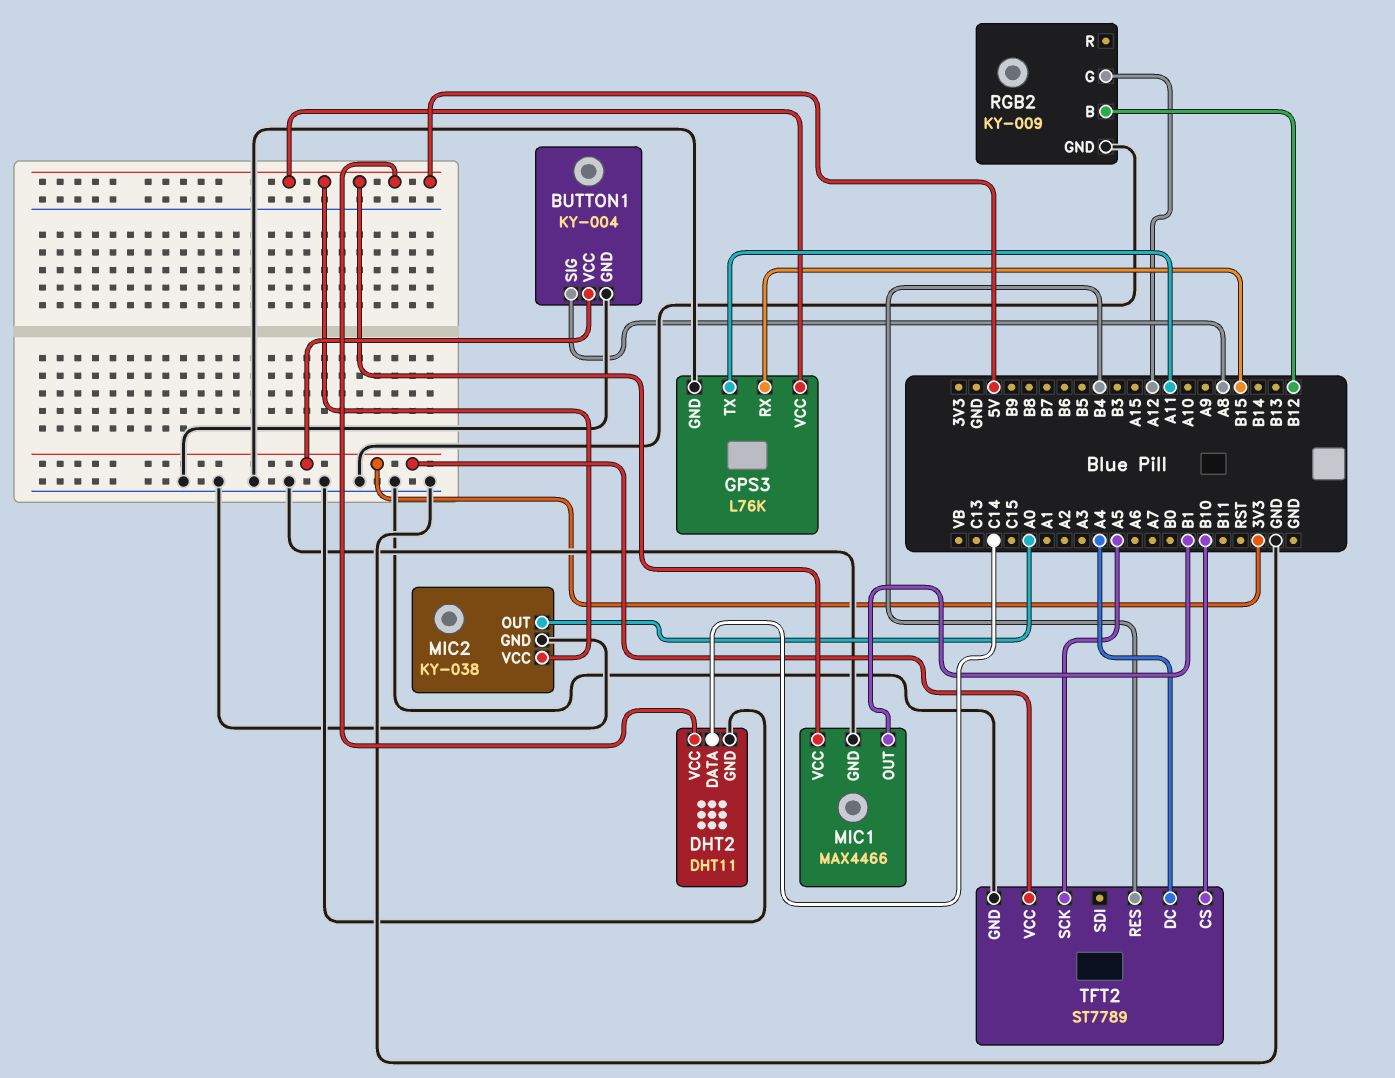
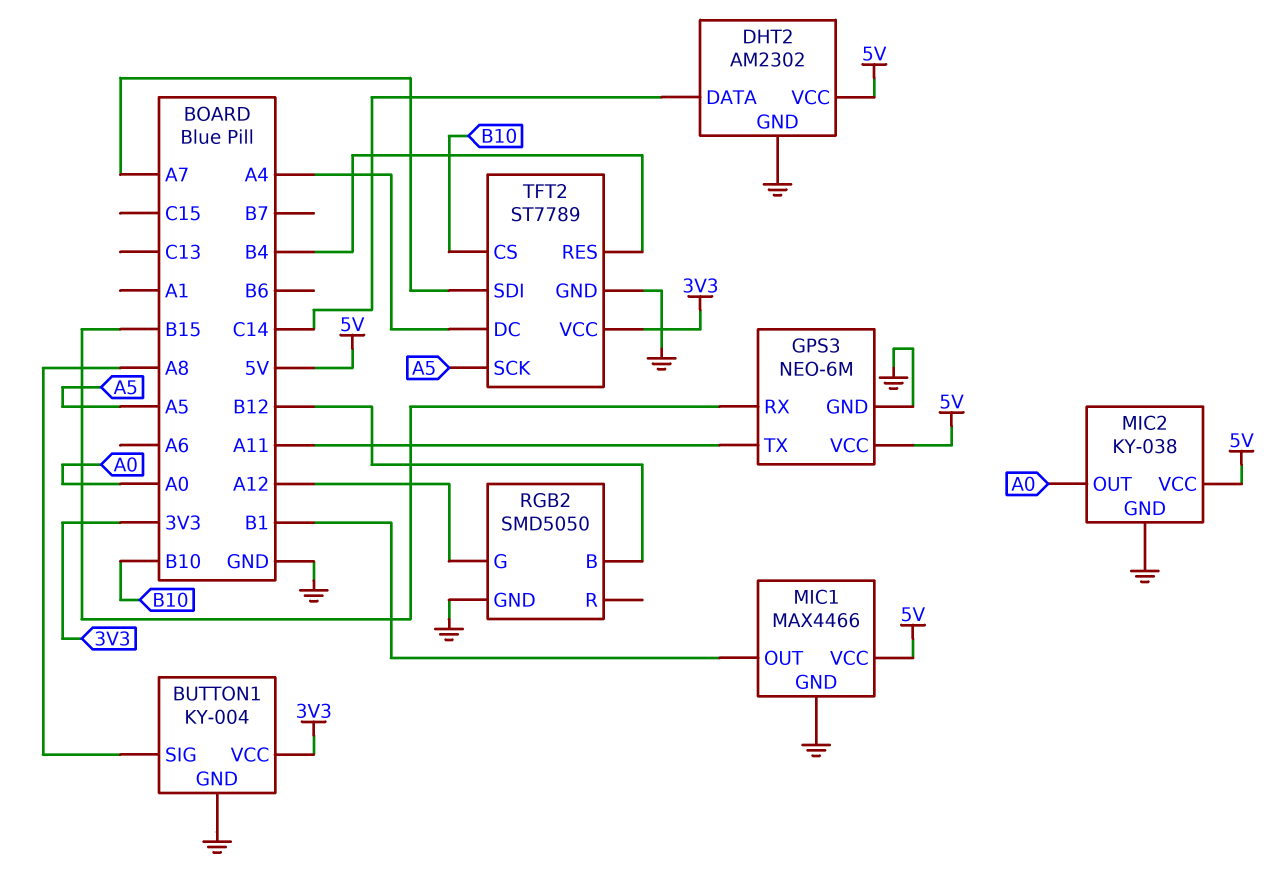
DHT2: DHT11 -> AM2302
GPS3: L76K -> NEO-6M
RGB2: KY-009 -> SMD5050
TFT2 pin SDI: none -> A7

